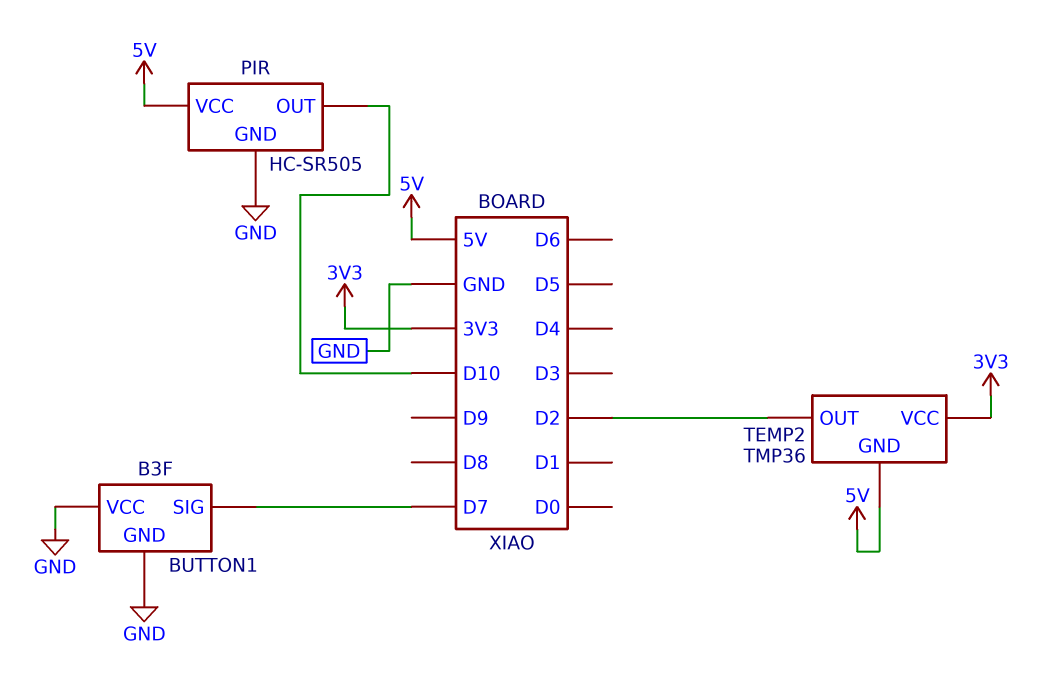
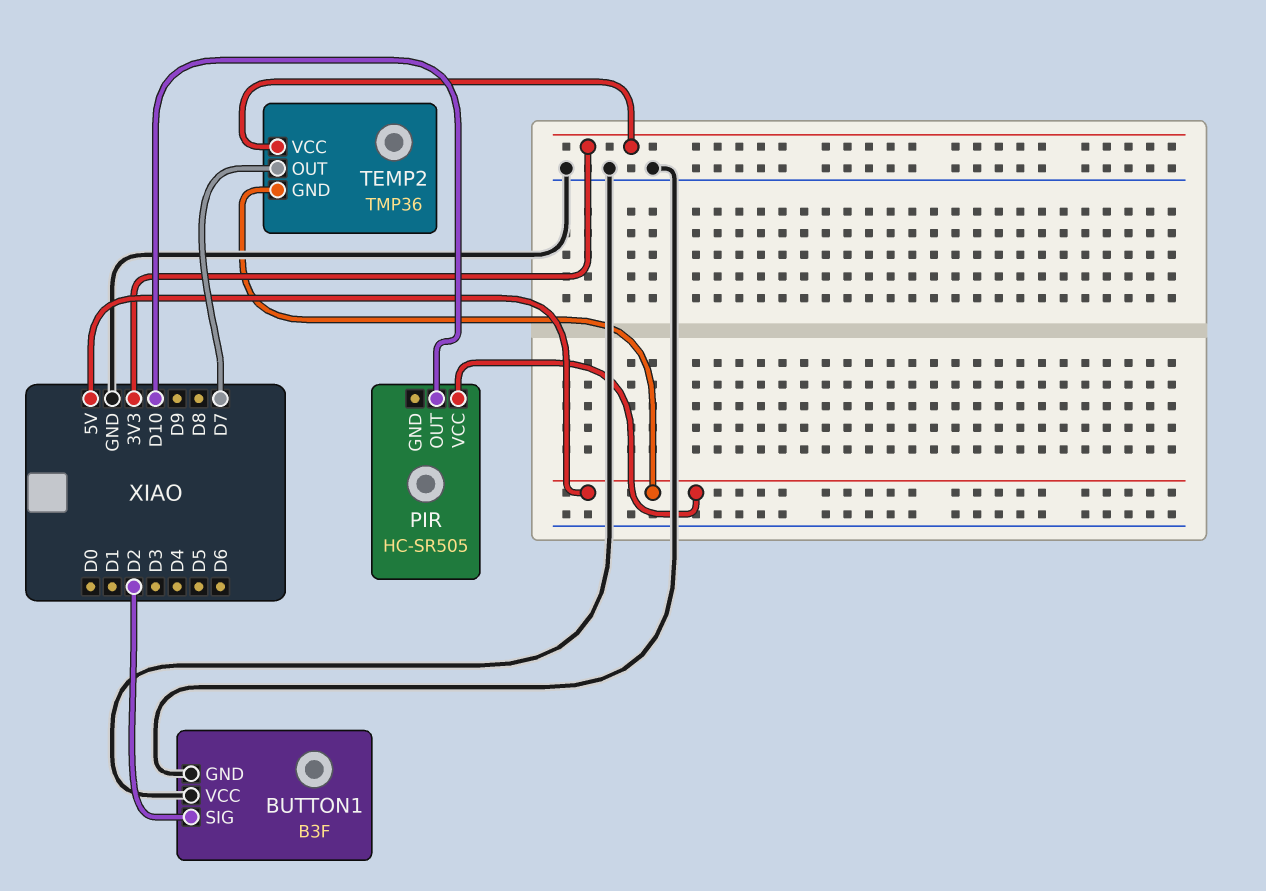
BUTTON1 pin SIG: D7 -> D2
PIR pin GND: GND -> none
TEMP2 pin OUT: D2 -> D7

